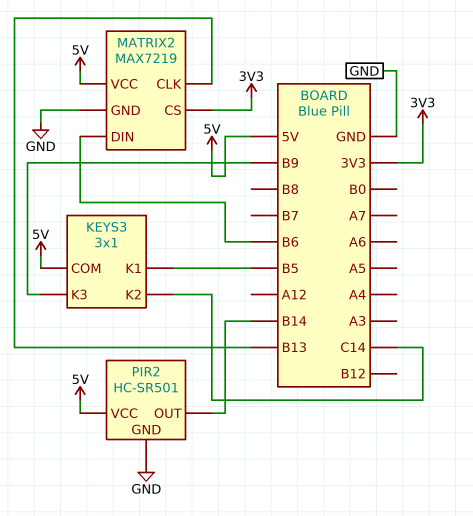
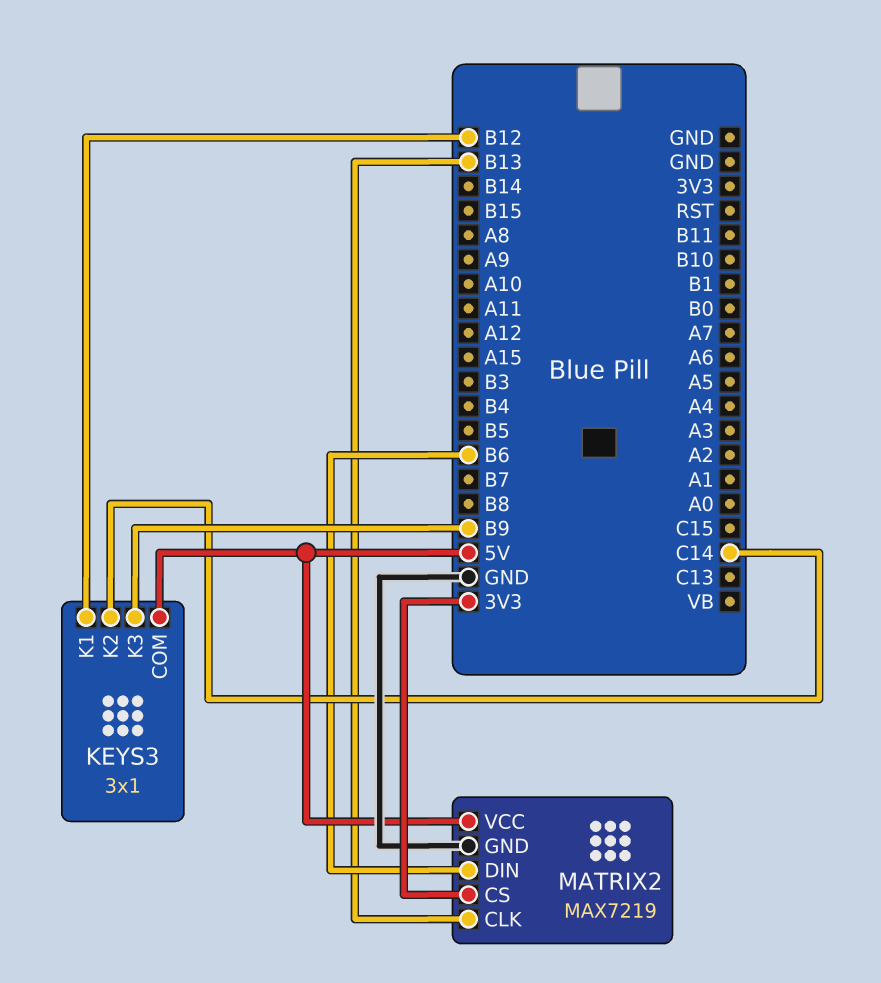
KEYS3 pin K1: B5 -> B12
PIR2: HC-SR501 -> none
PIR2 pin GND: GND -> none
PIR2 pin OUT: B14 -> none
PIR2 pin VCC: 5V -> none

